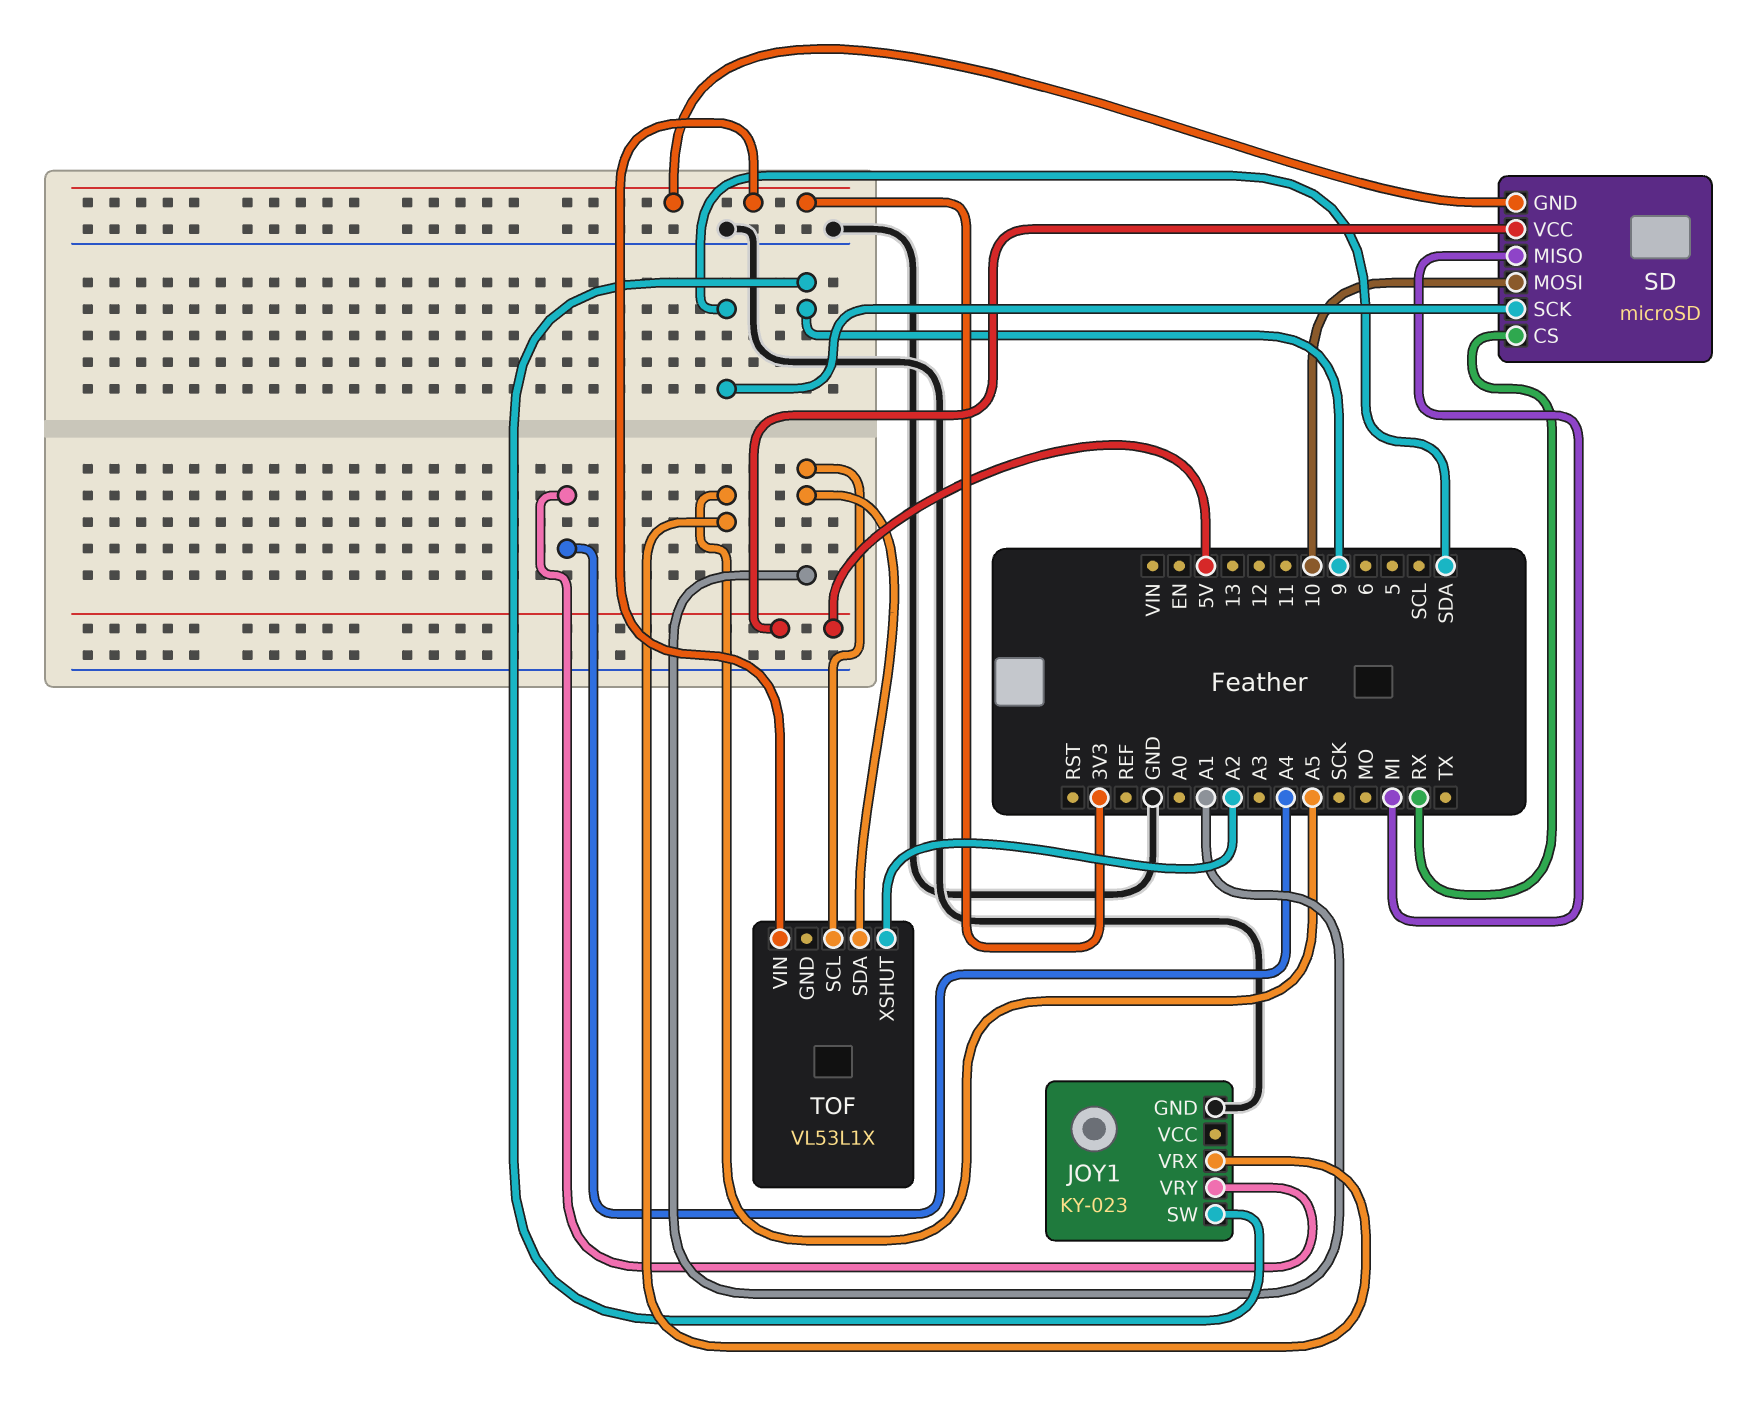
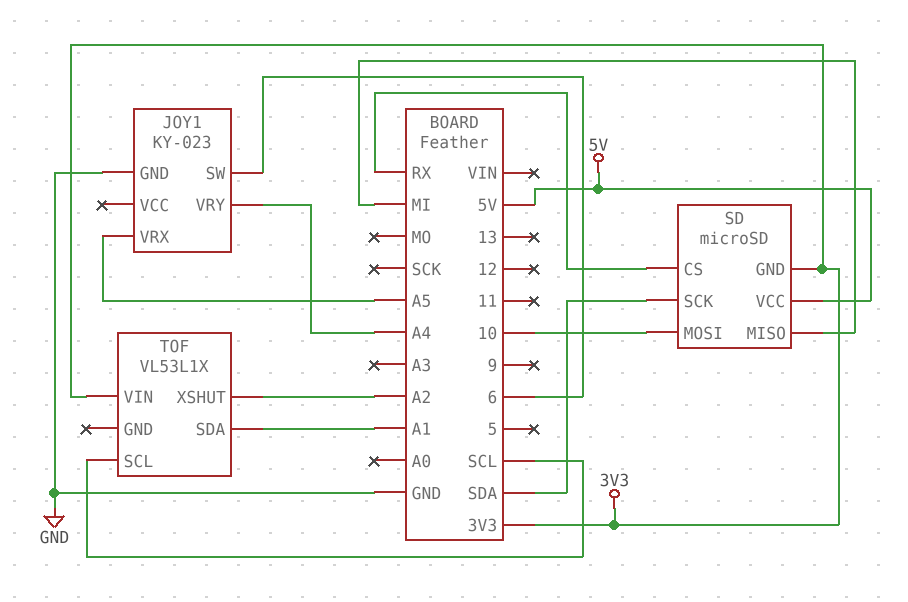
JOY1 pin SW: 9 -> 6
TOF pin SCL: A1 -> SCL

